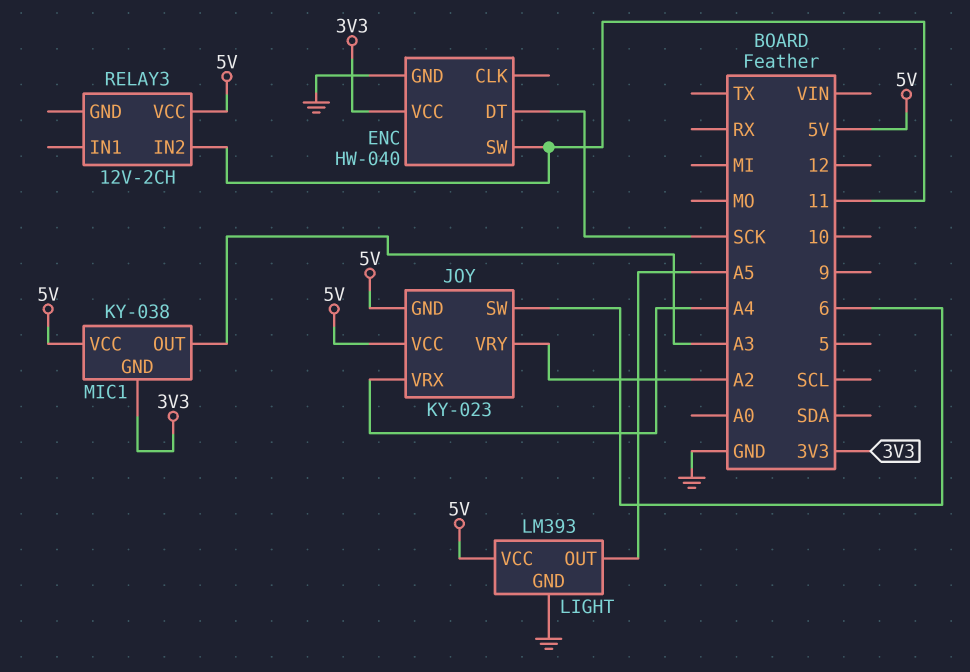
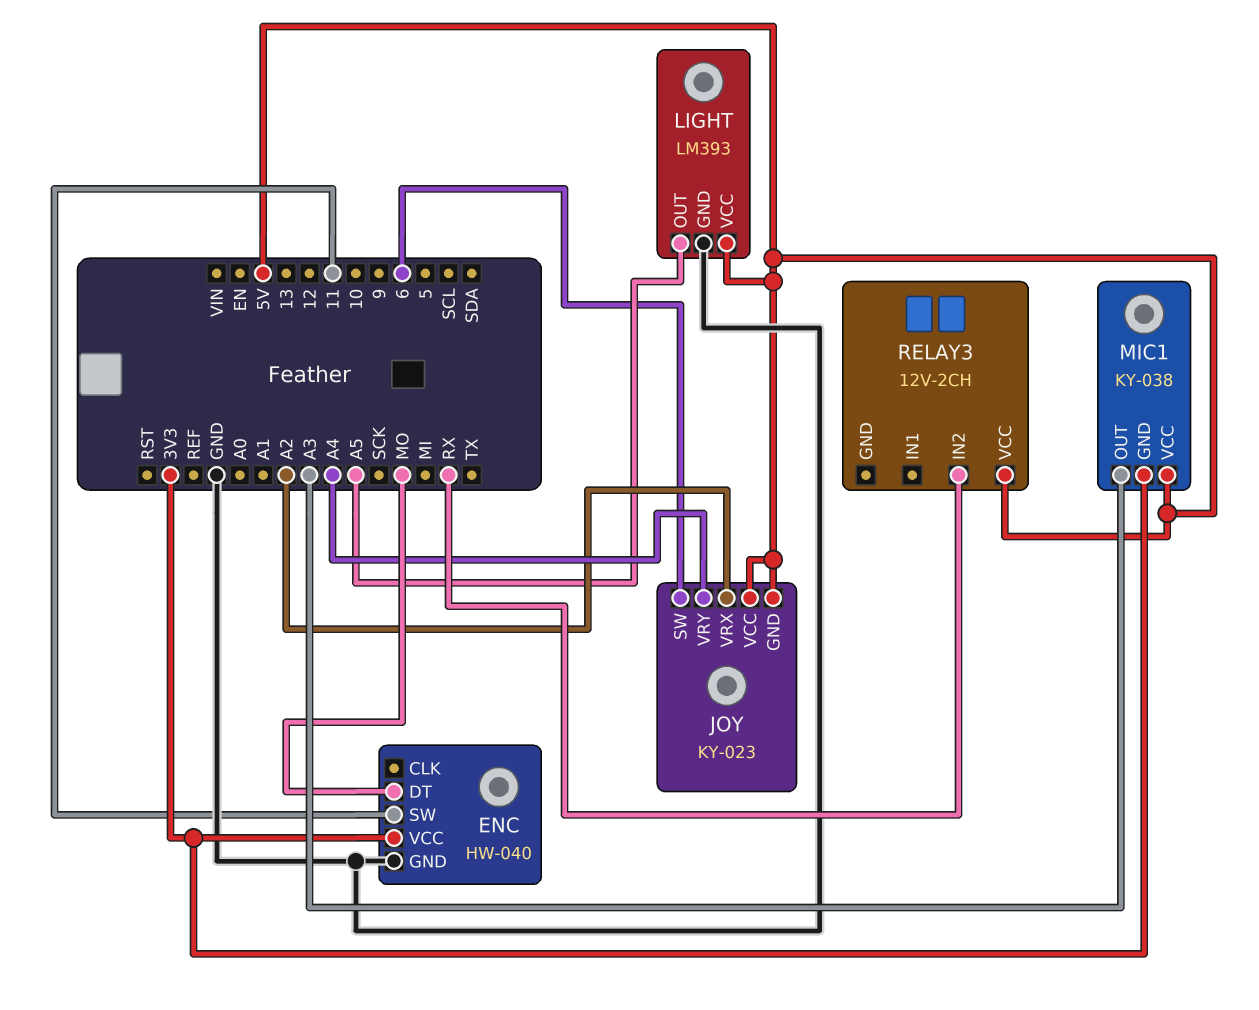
ENC pin DT: SCK -> MO
JOY pin VRX: A4 -> A2
JOY pin VRY: A2 -> A4
RELAY3 pin IN2: 11 -> RX

